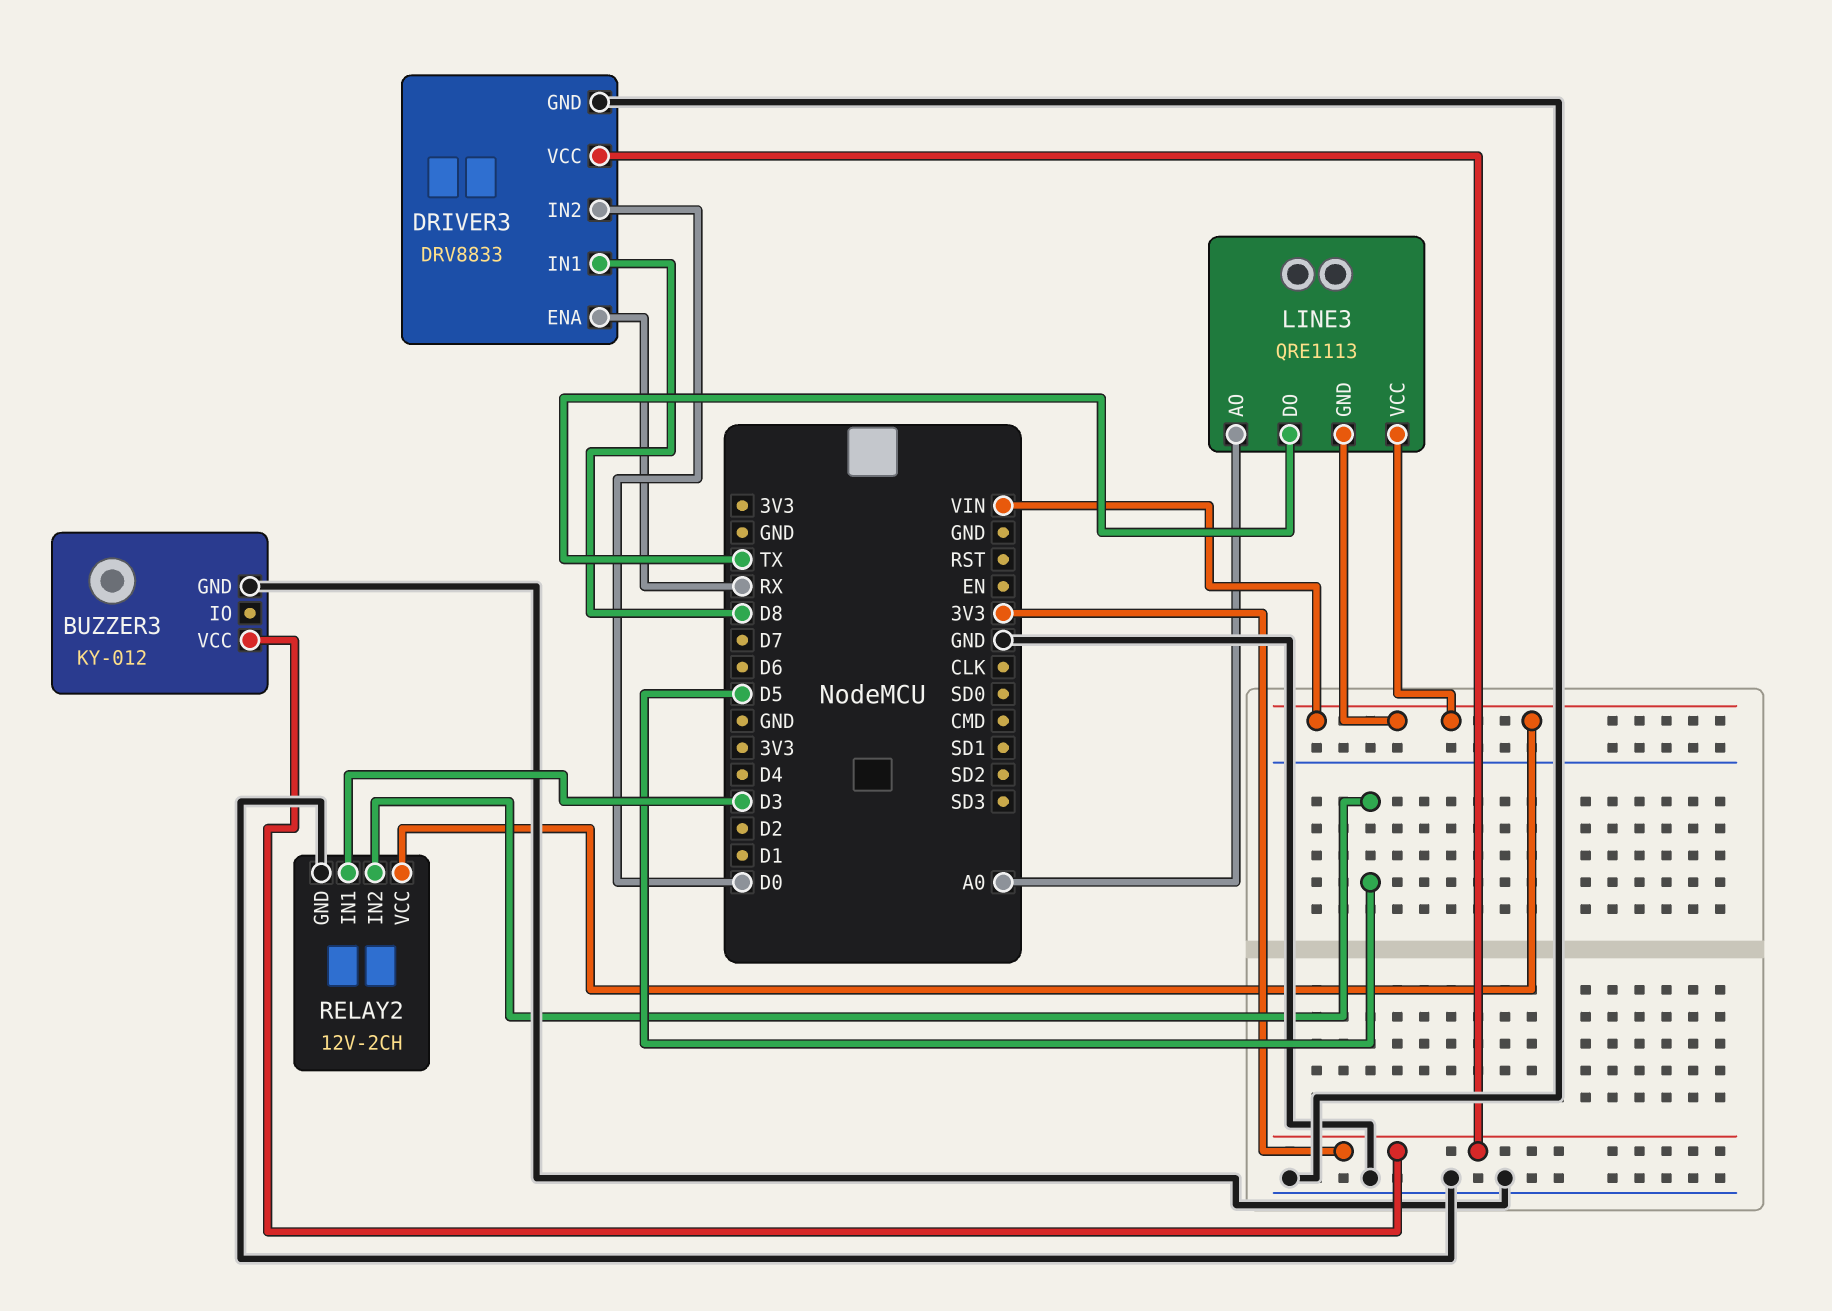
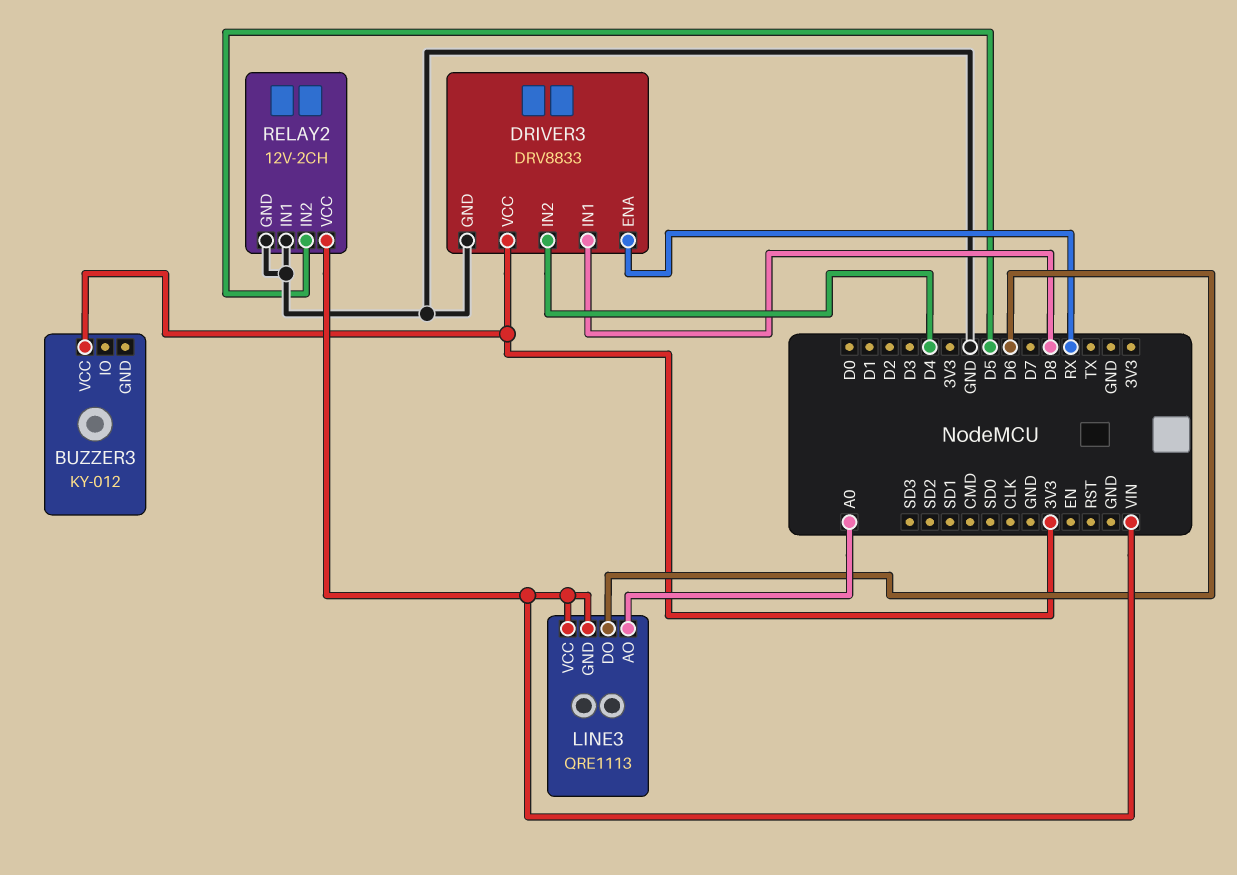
BUZZER3 pin GND: GND -> none
DRIVER3 pin IN2: D0 -> D4
LINE3 pin DO: TX -> D6
RELAY2 pin IN1: D3 -> GND

